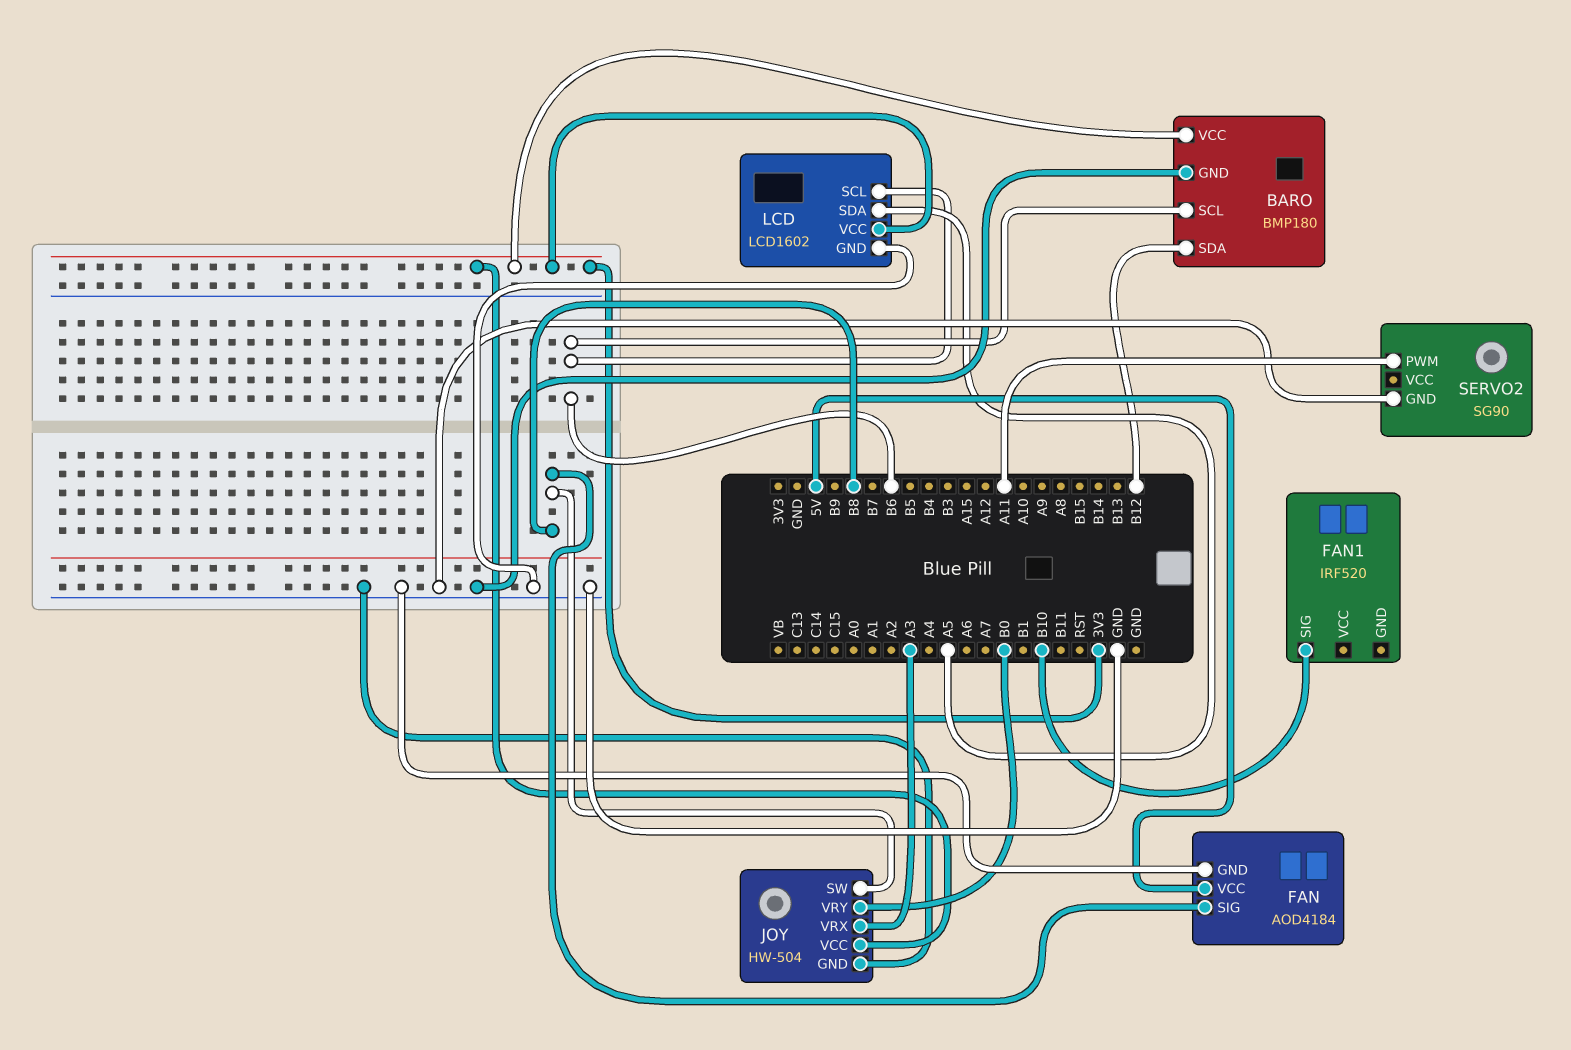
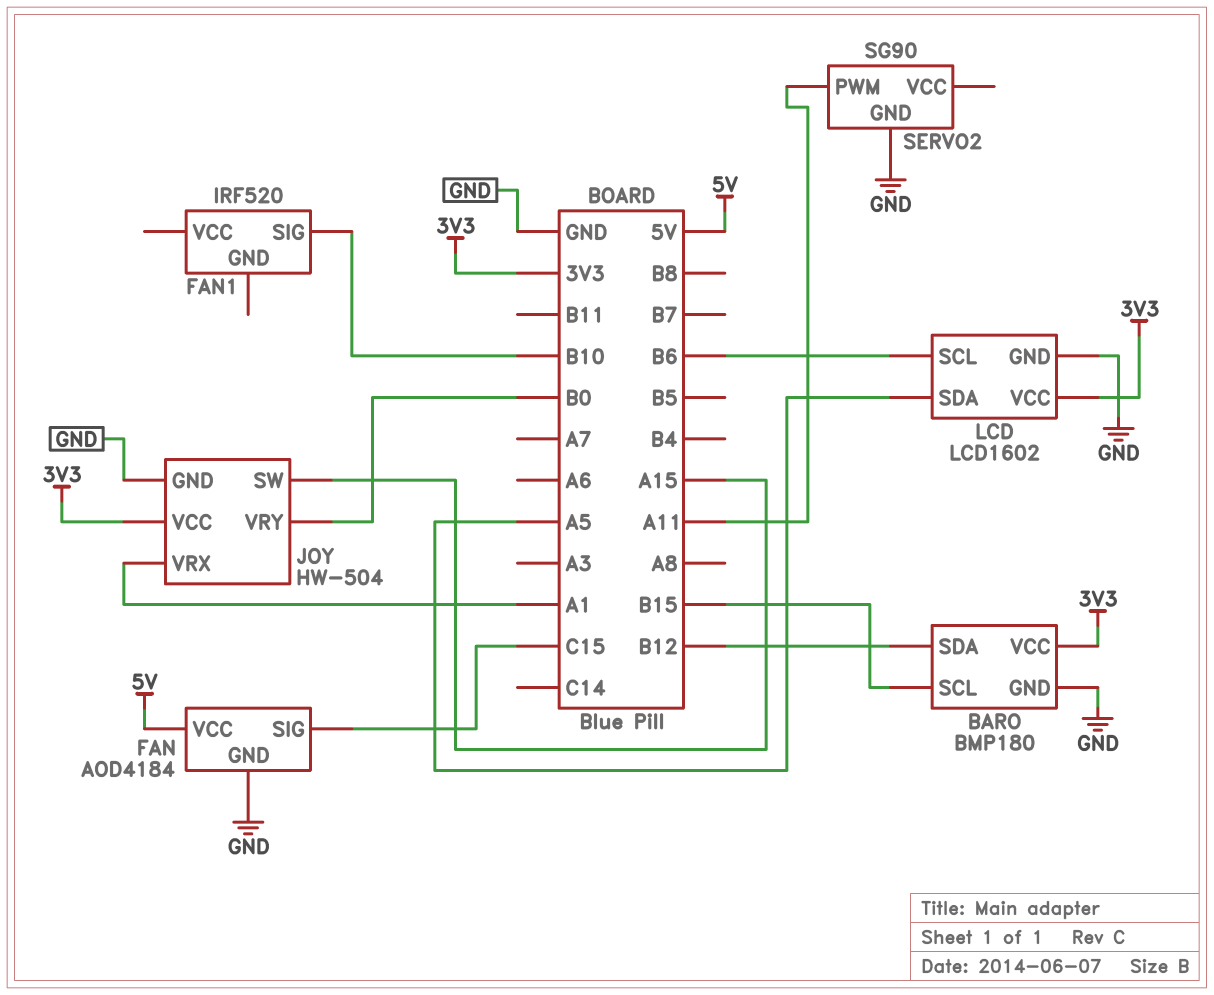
BARO pin SCL: B6 -> B15
FAN pin SIG: B8 -> C15
JOY pin SW: B8 -> A15
JOY pin VRX: A3 -> A1

